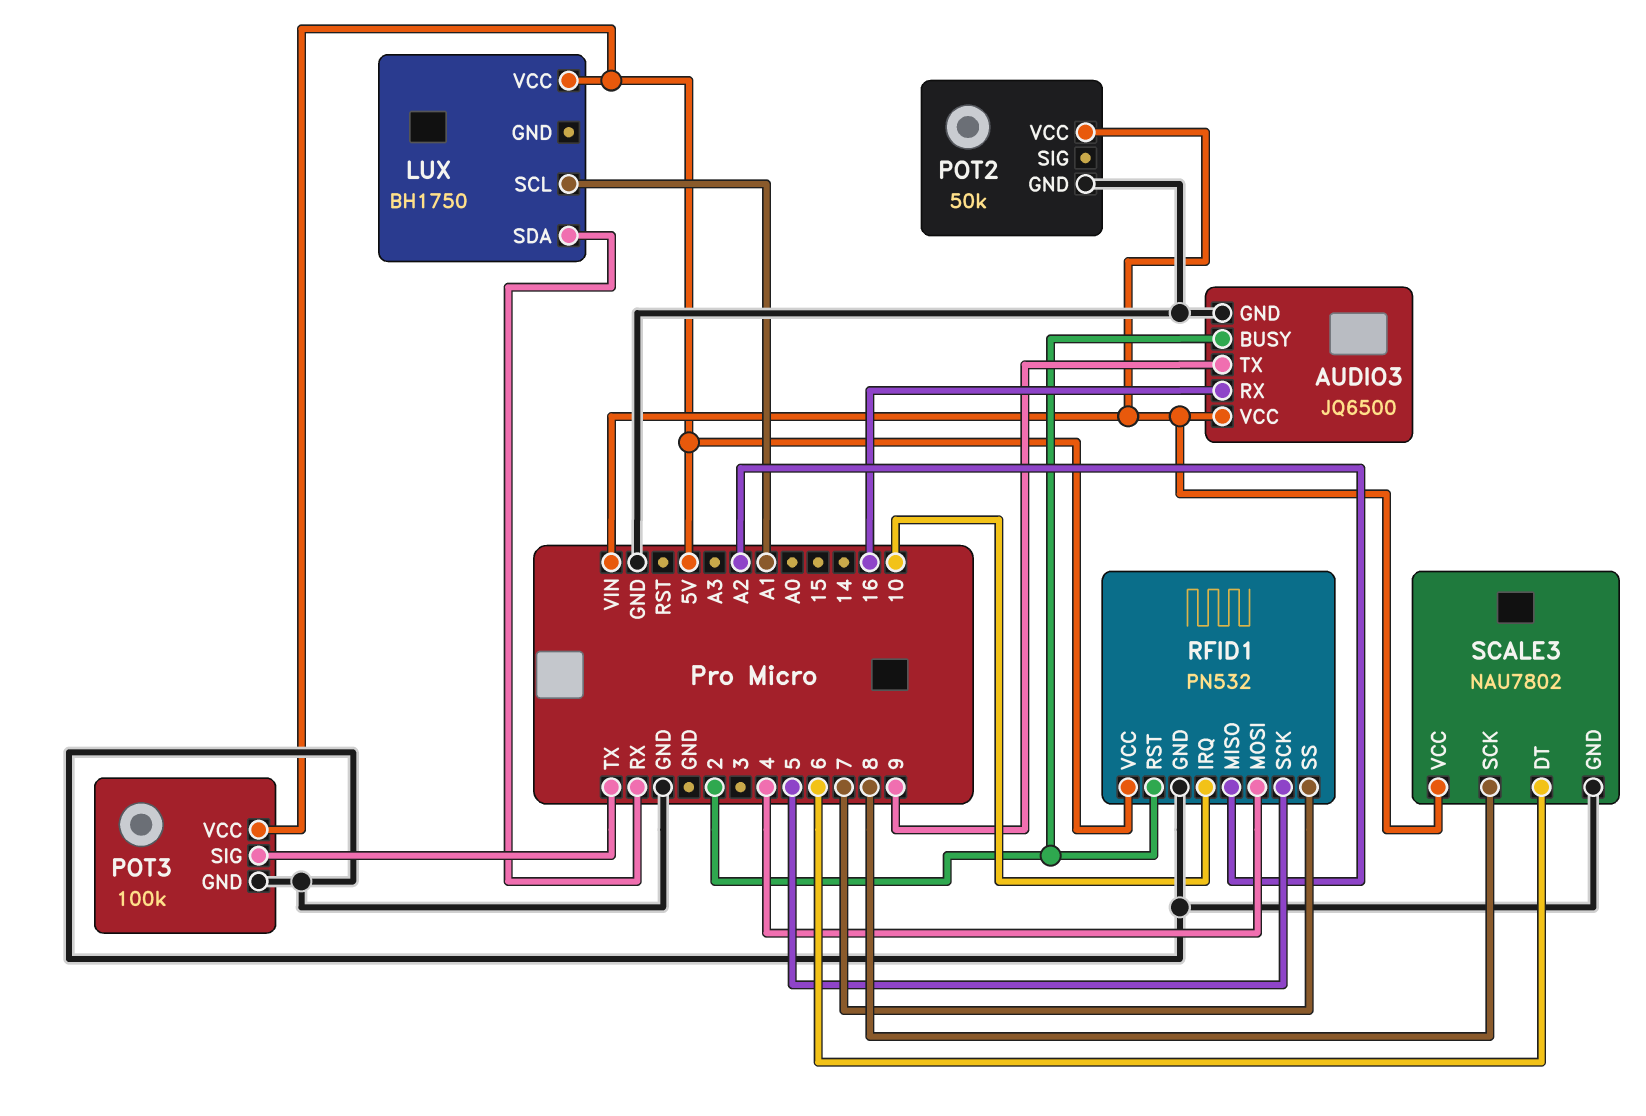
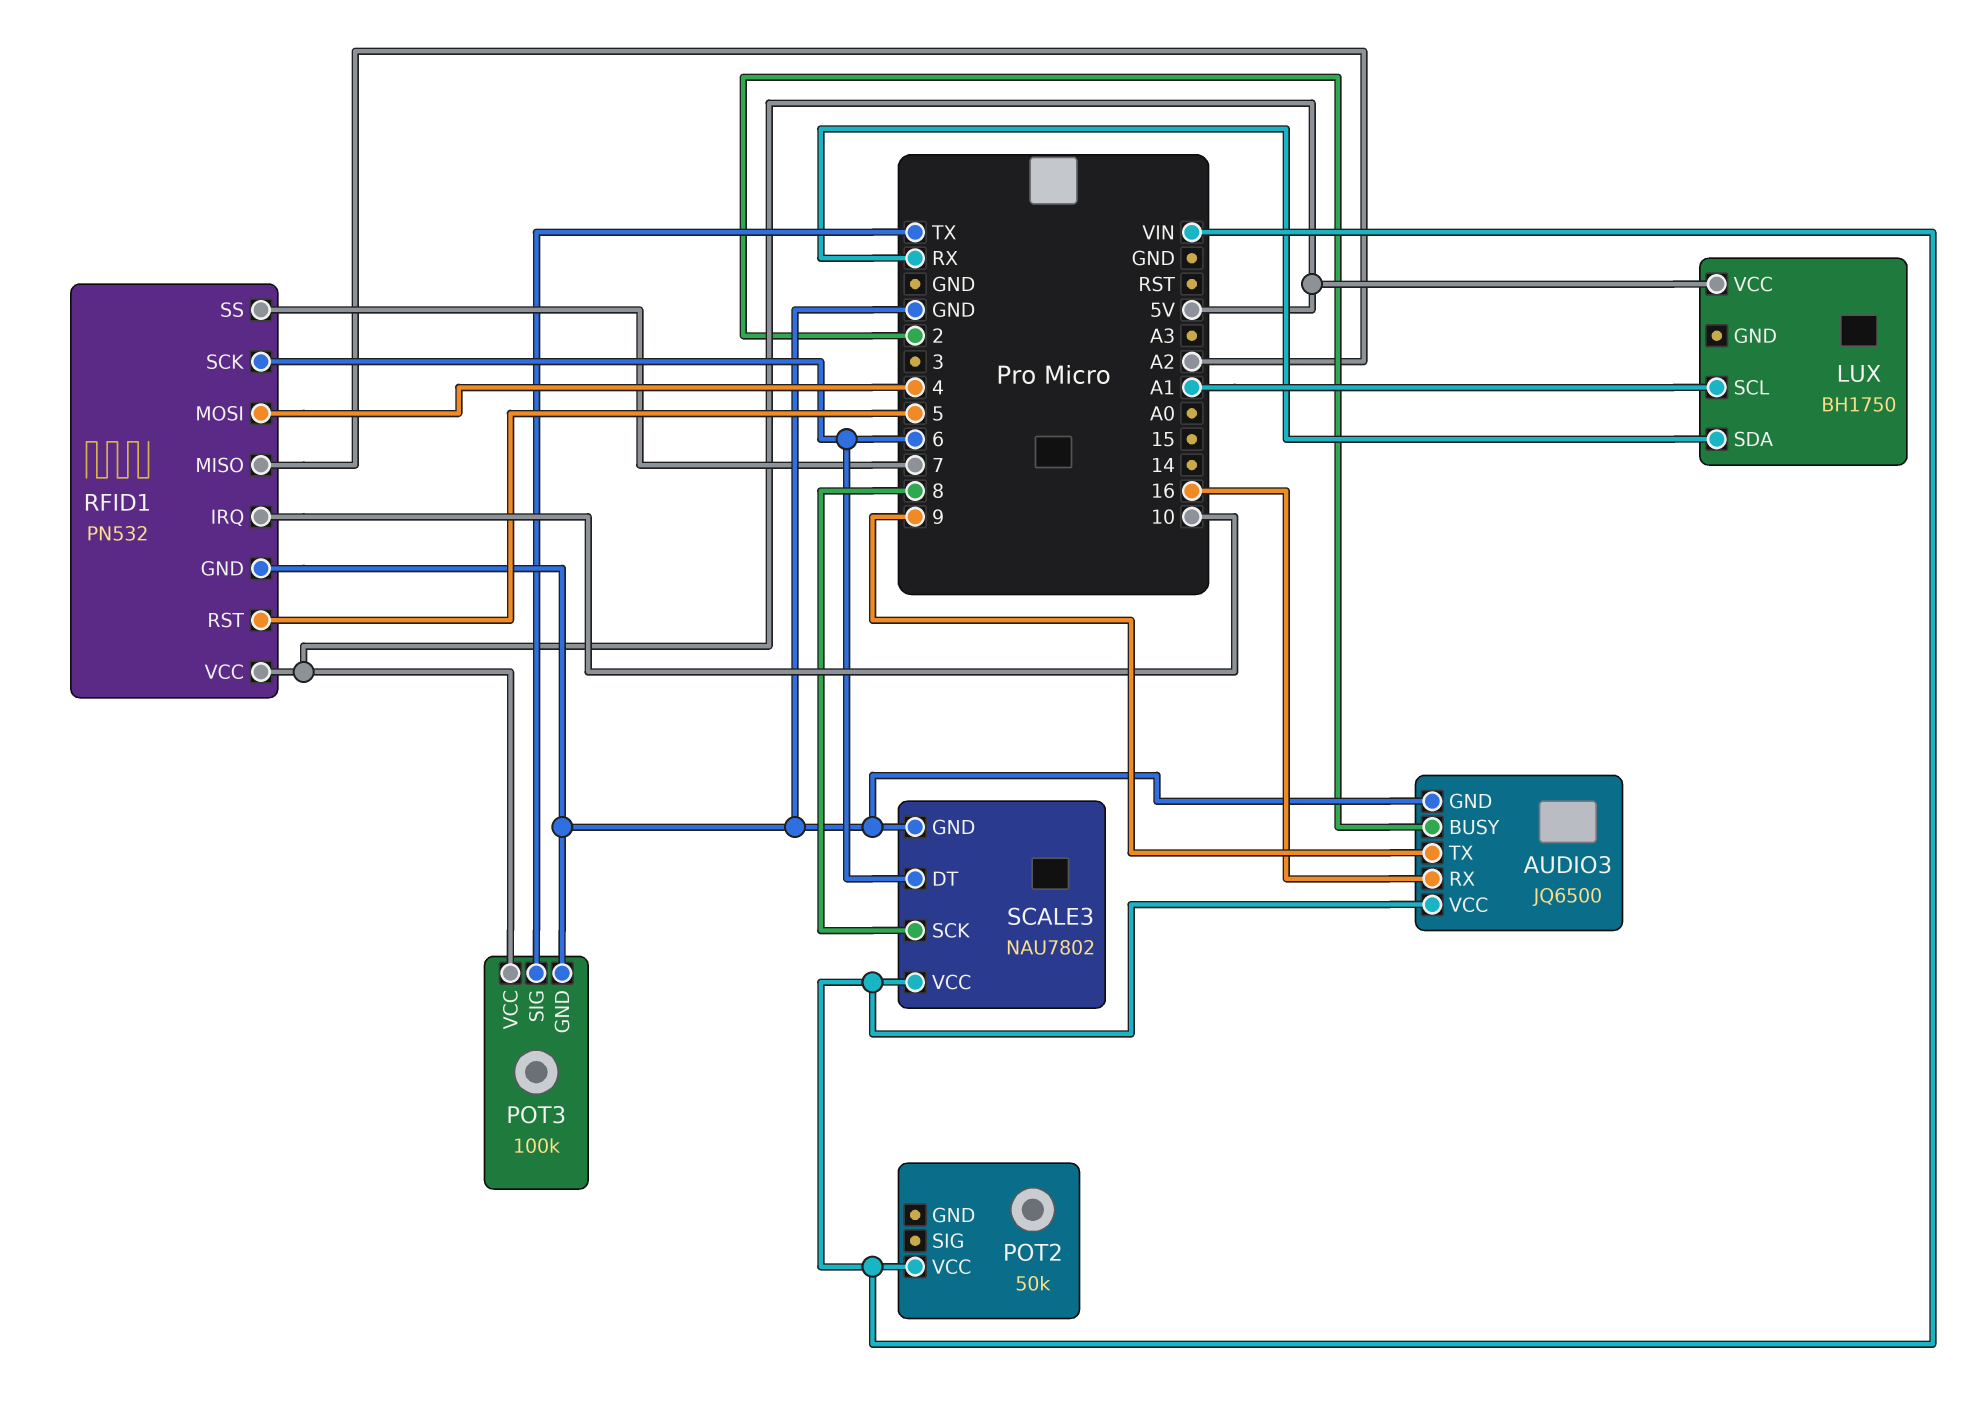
POT2 pin GND: GND -> none
RFID1 pin RST: 2 -> 5
RFID1 pin SCK: 5 -> 6

